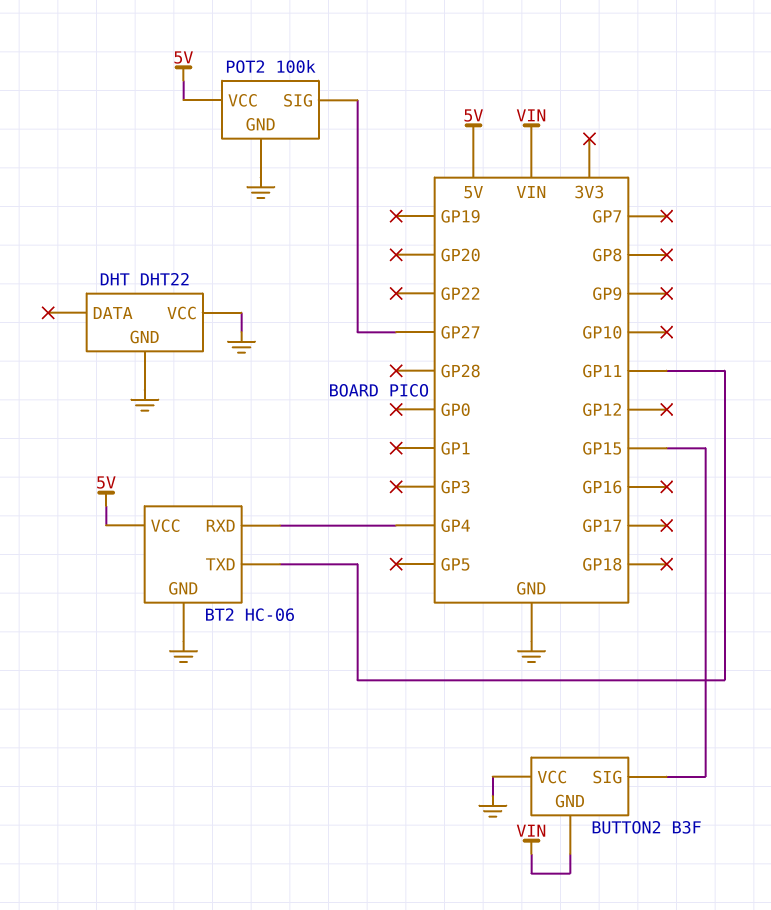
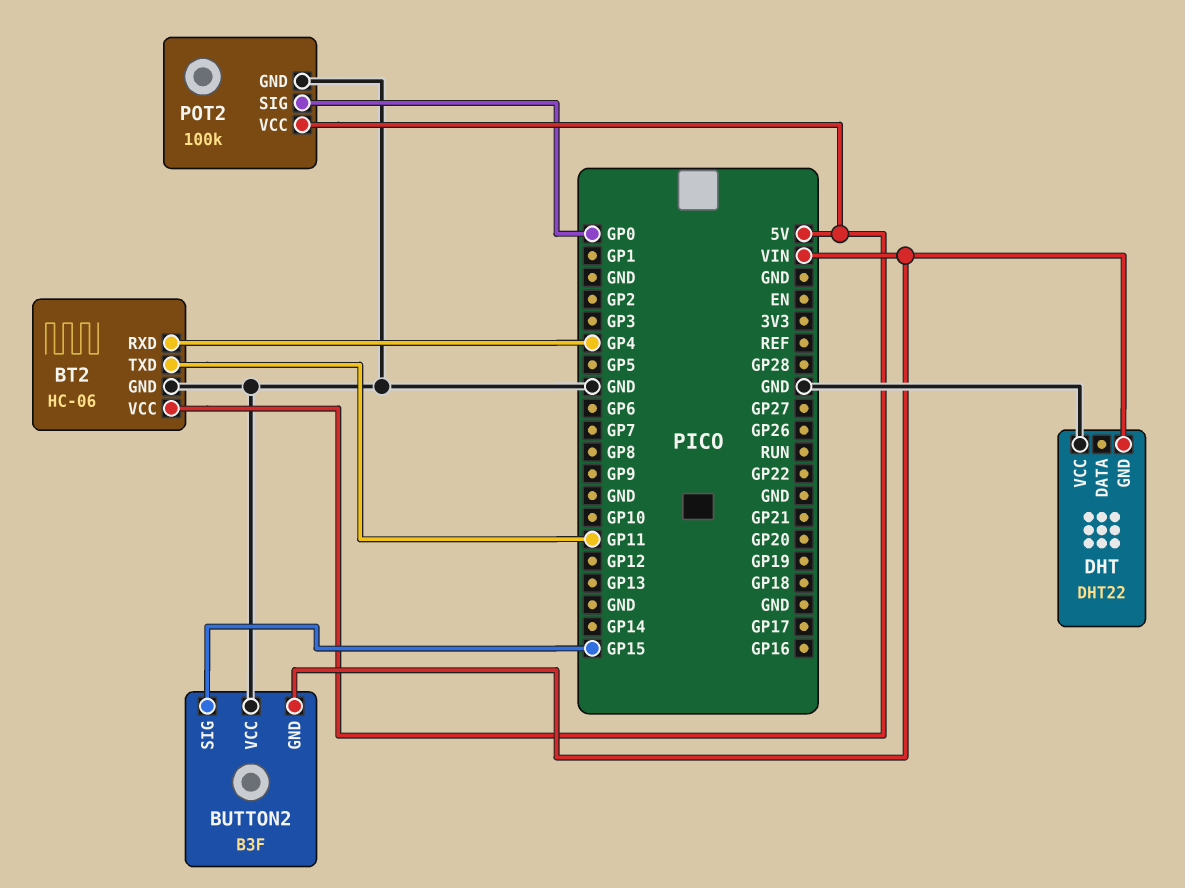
DHT pin GND: GND -> VIN
POT2 pin SIG: GP27 -> GP0

